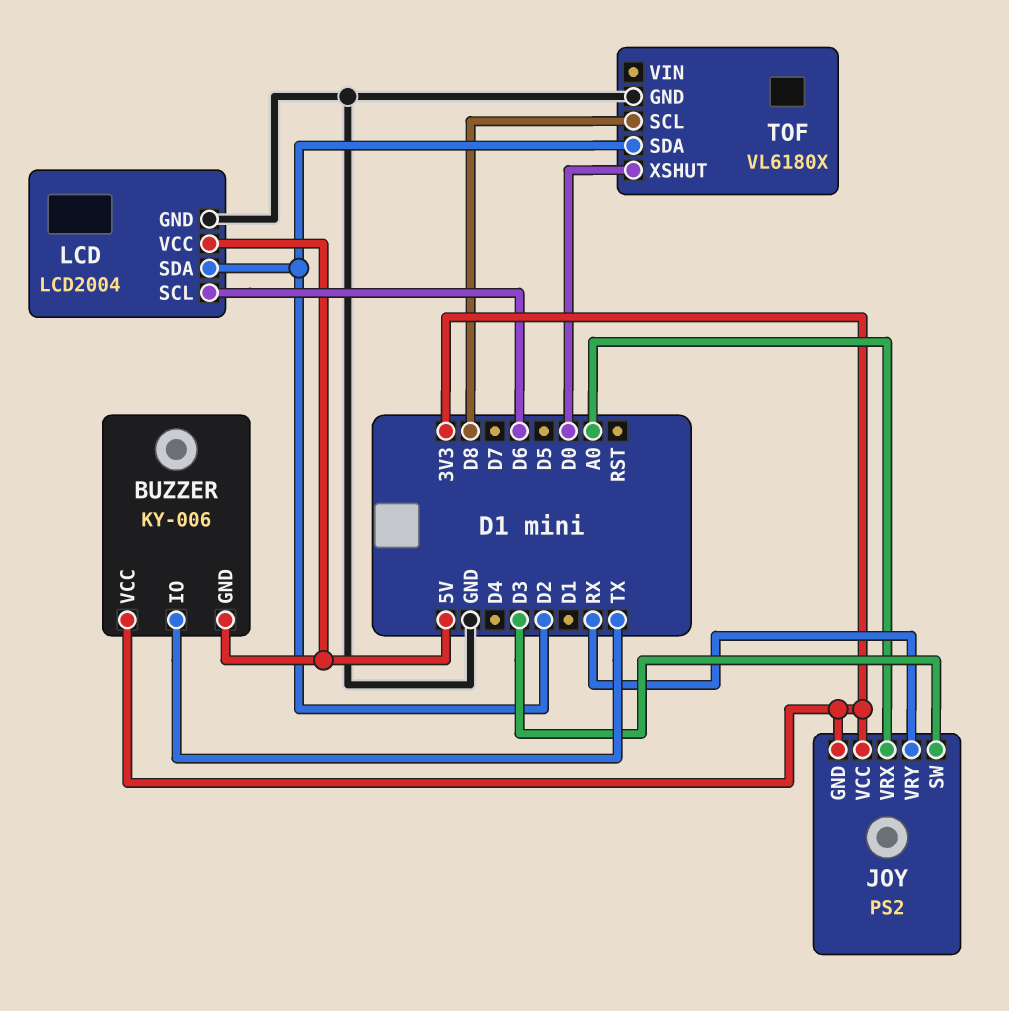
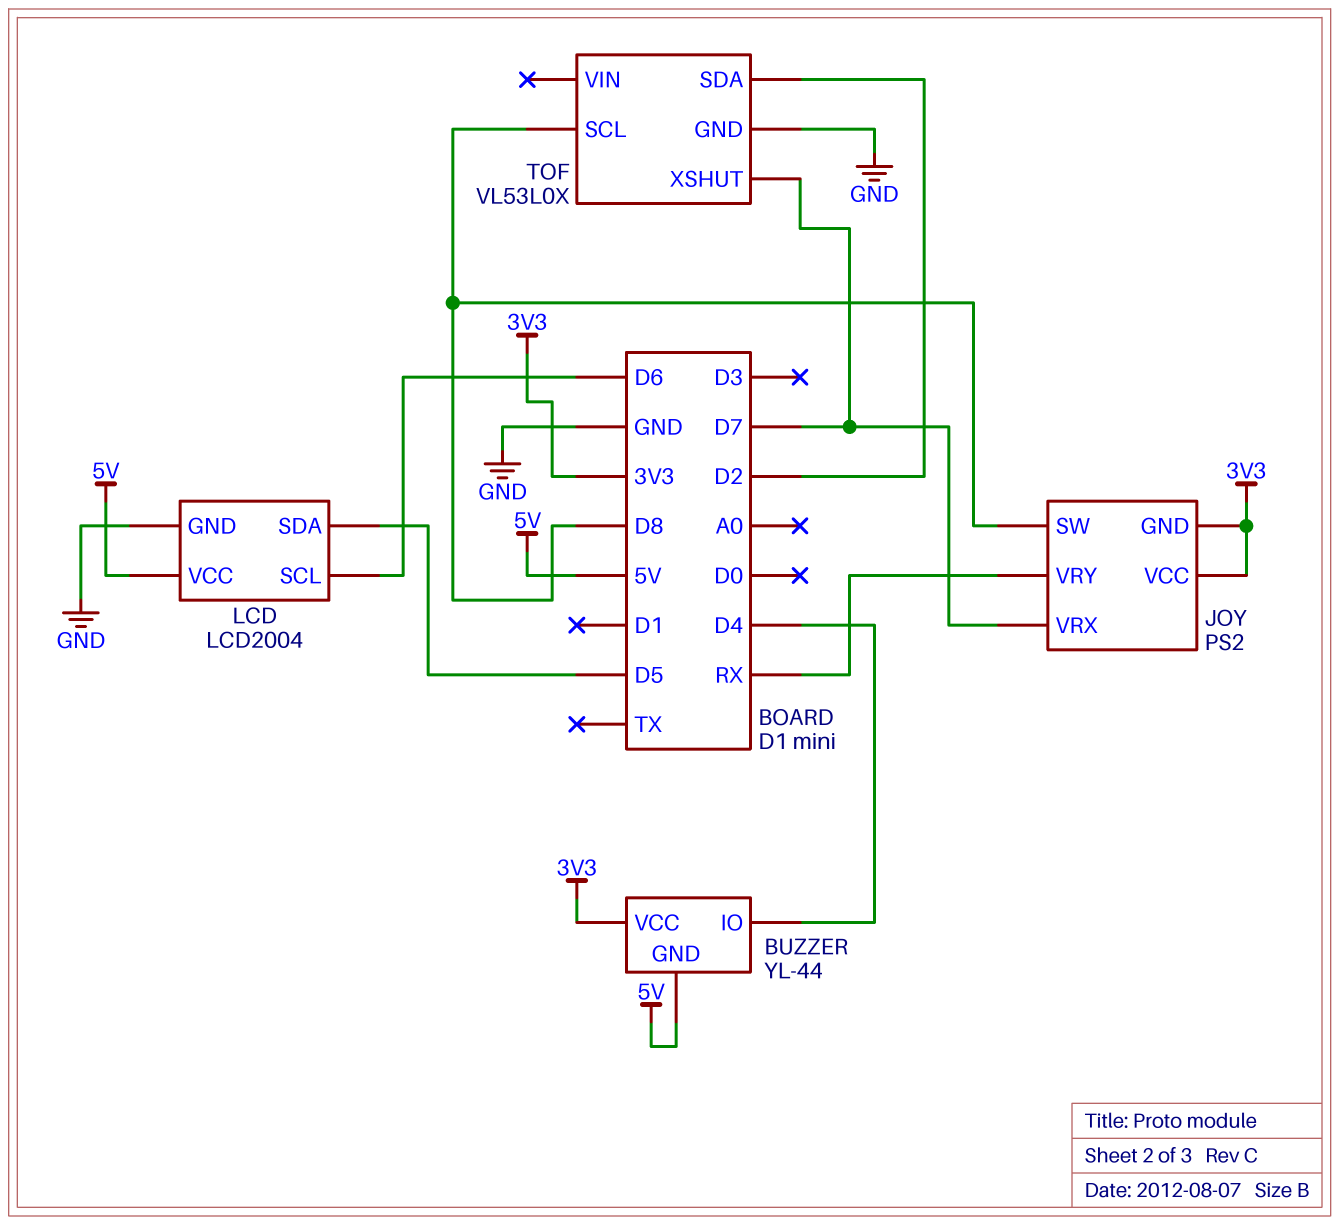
BUZZER: KY-006 -> YL-44
BUZZER pin IO: TX -> D4
JOY pin SW: D3 -> D8
JOY pin VRX: A0 -> D7
LCD pin SDA: D2 -> D5
TOF: VL6180X -> VL53L0X
TOF pin XSHUT: D0 -> D7

